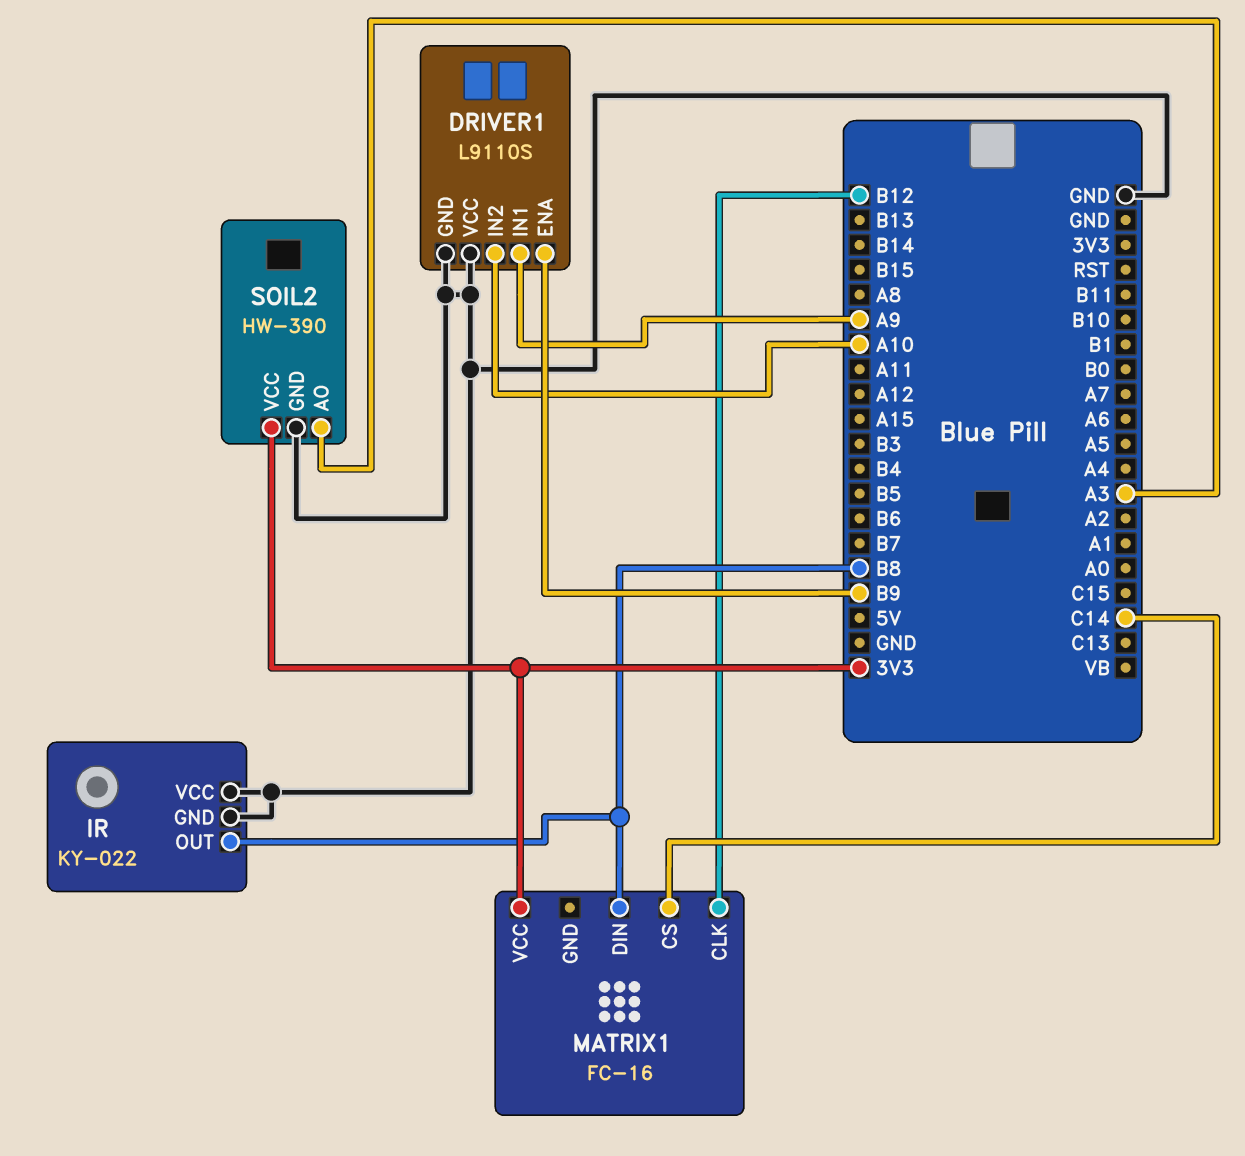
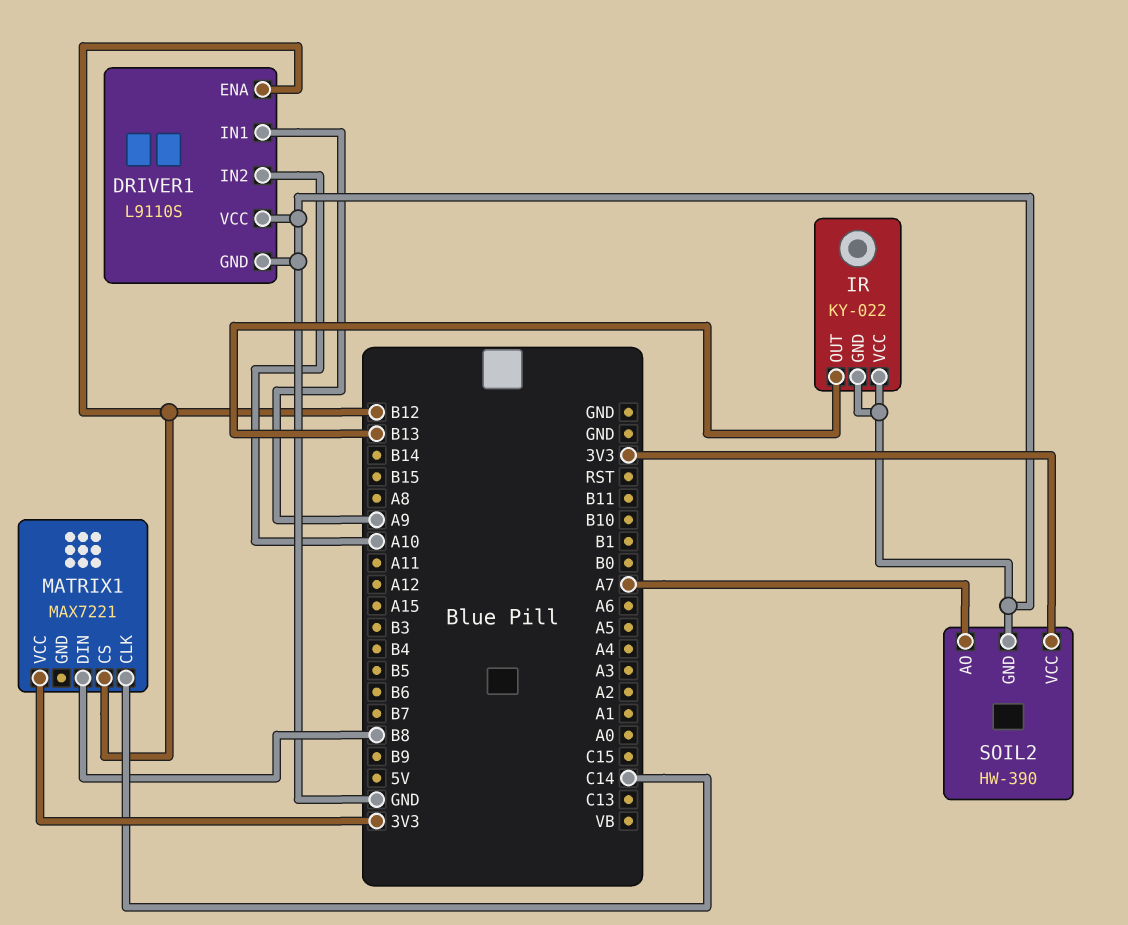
DRIVER1 pin ENA: B9 -> B12
IR pin OUT: B8 -> B13
MATRIX1: FC-16 -> MAX7221
MATRIX1 pin CLK: B12 -> C14
MATRIX1 pin CS: C14 -> B12
SOIL2 pin AO: A3 -> A7

